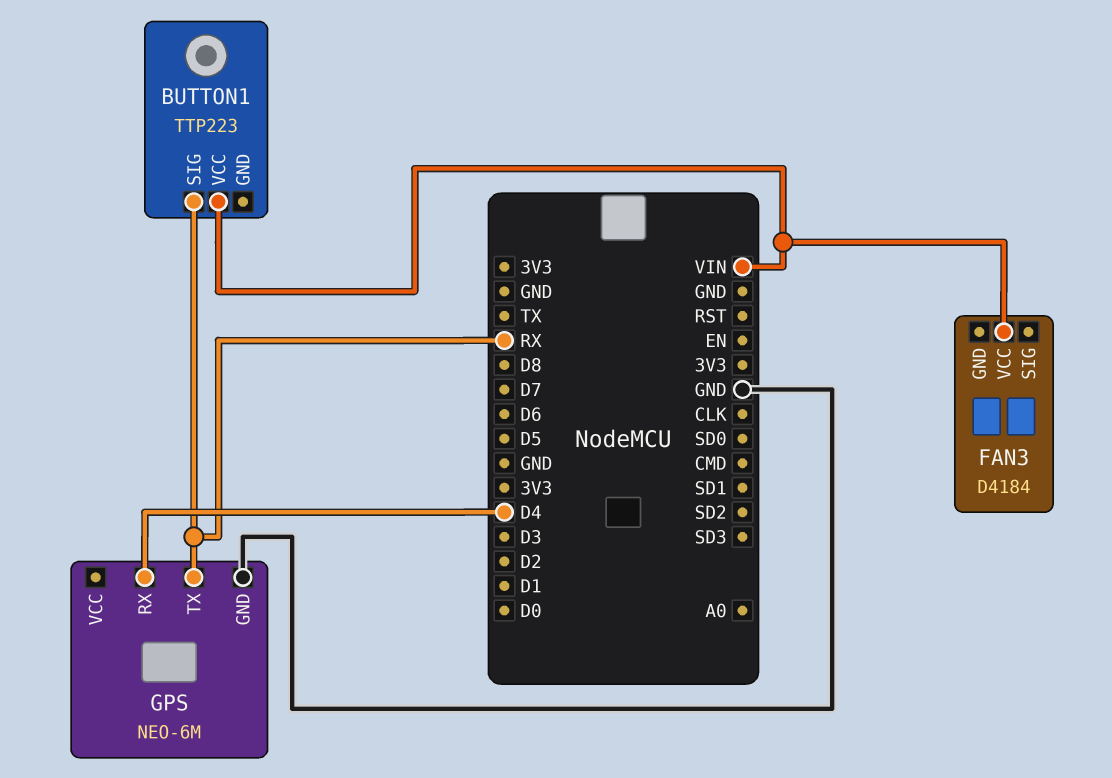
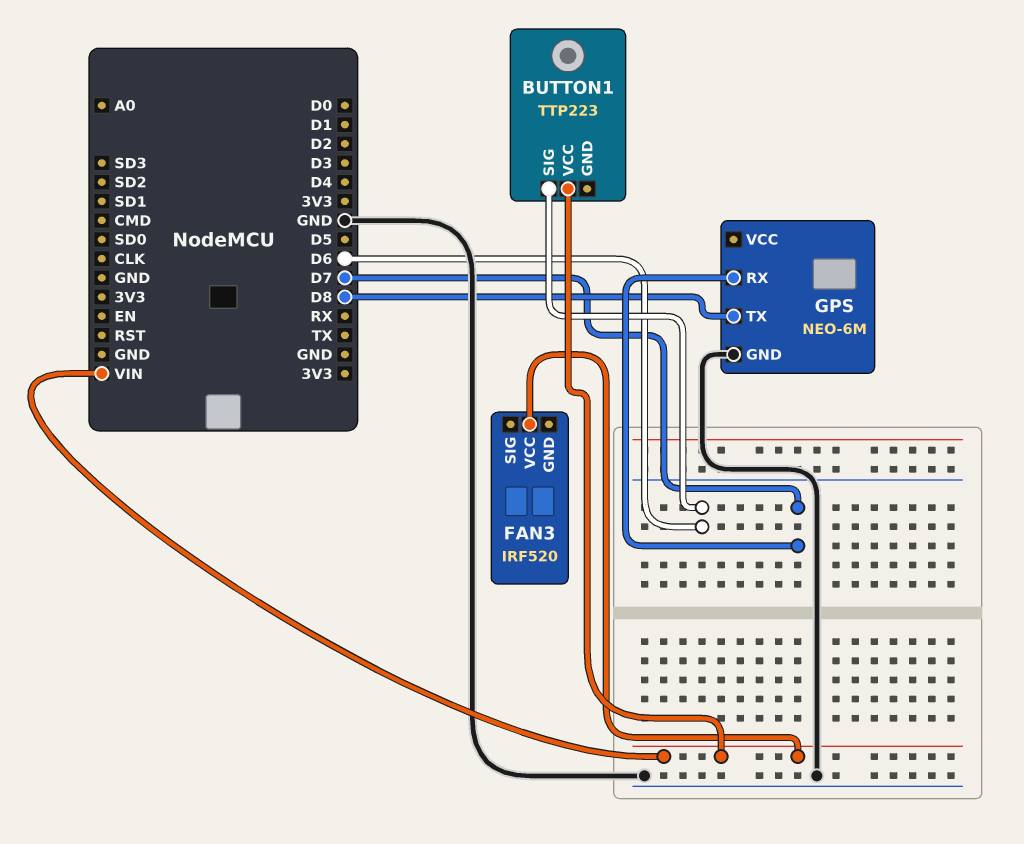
BUTTON1 pin SIG: RX -> D6
FAN3: D4184 -> IRF520
GPS pin RX: D4 -> D7
GPS pin TX: RX -> D8

